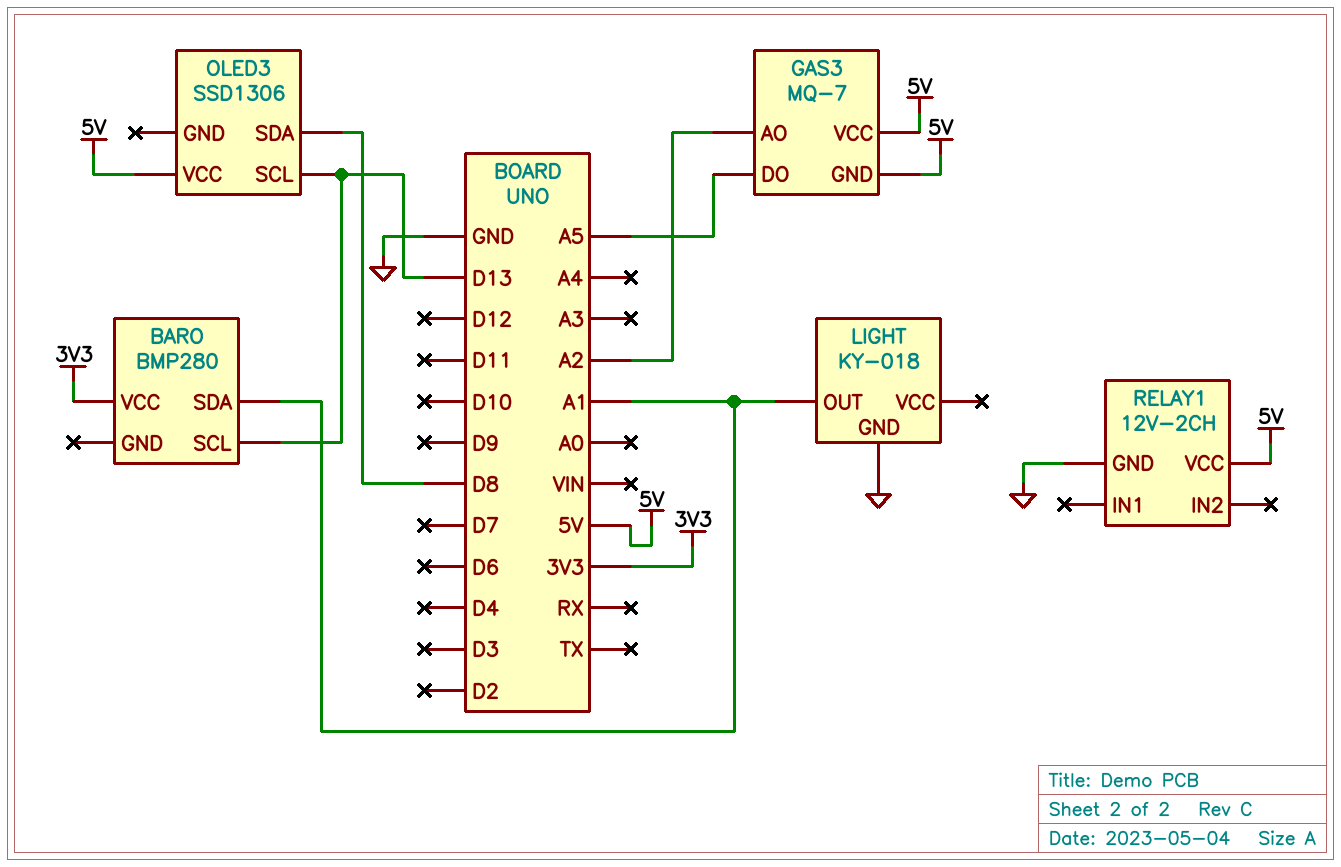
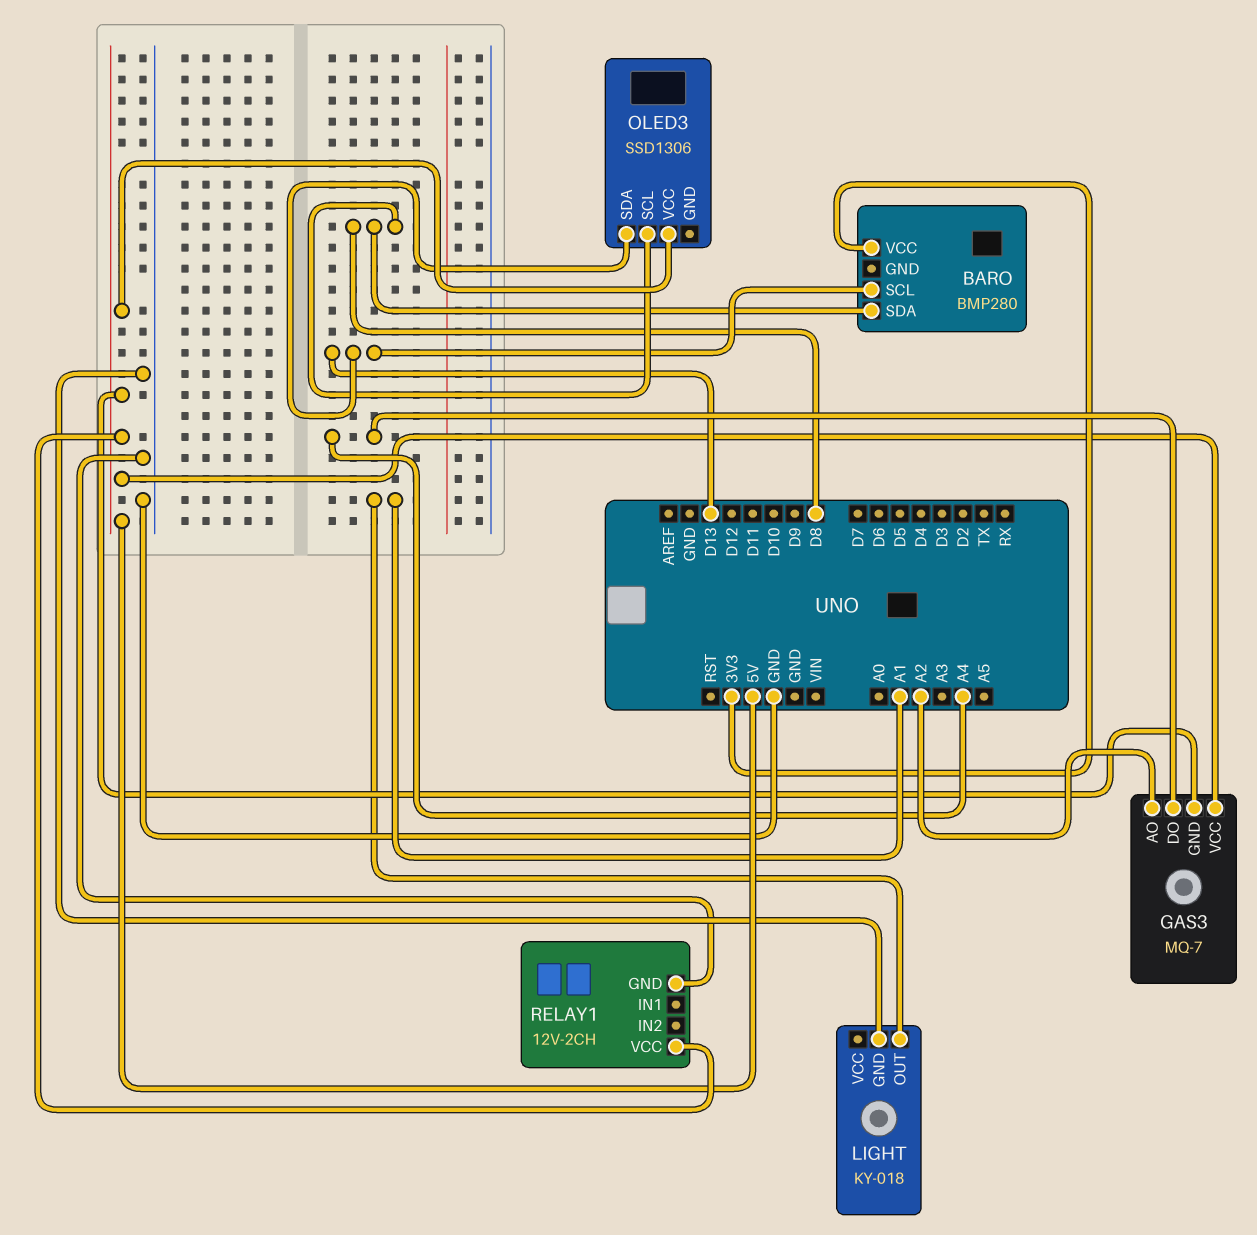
BARO pin SDA: A1 -> D8
GAS3 pin DO: A5 -> A4
OLED3 pin SCL: D13 -> D8
OLED3 pin SDA: D8 -> D13

